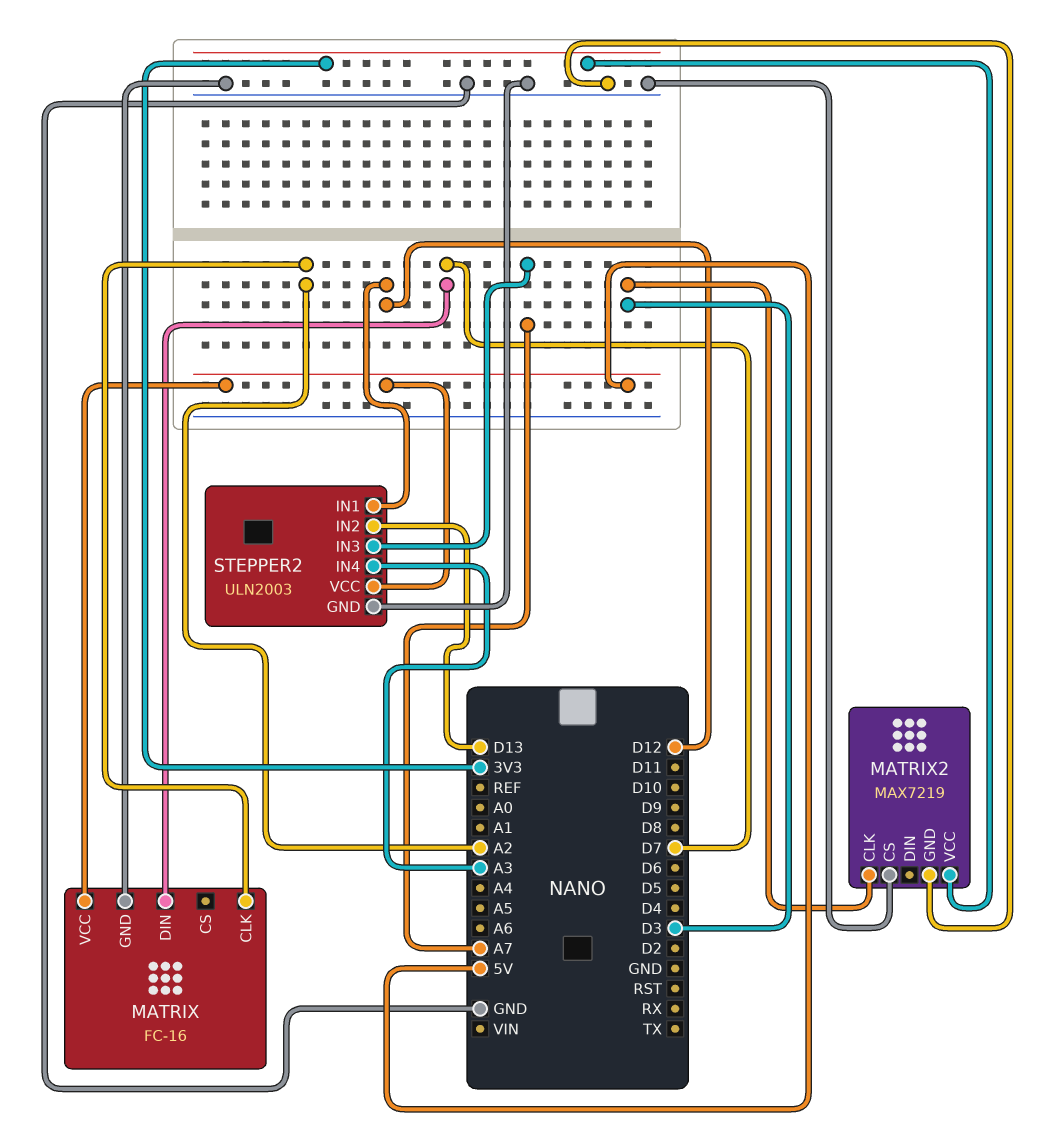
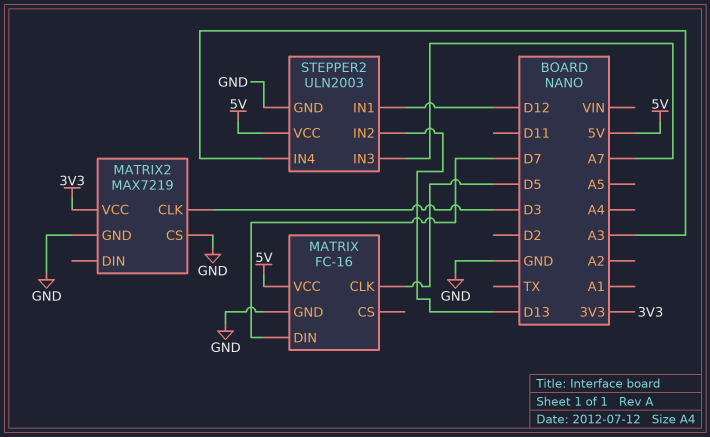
MATRIX pin CLK: A2 -> D5

